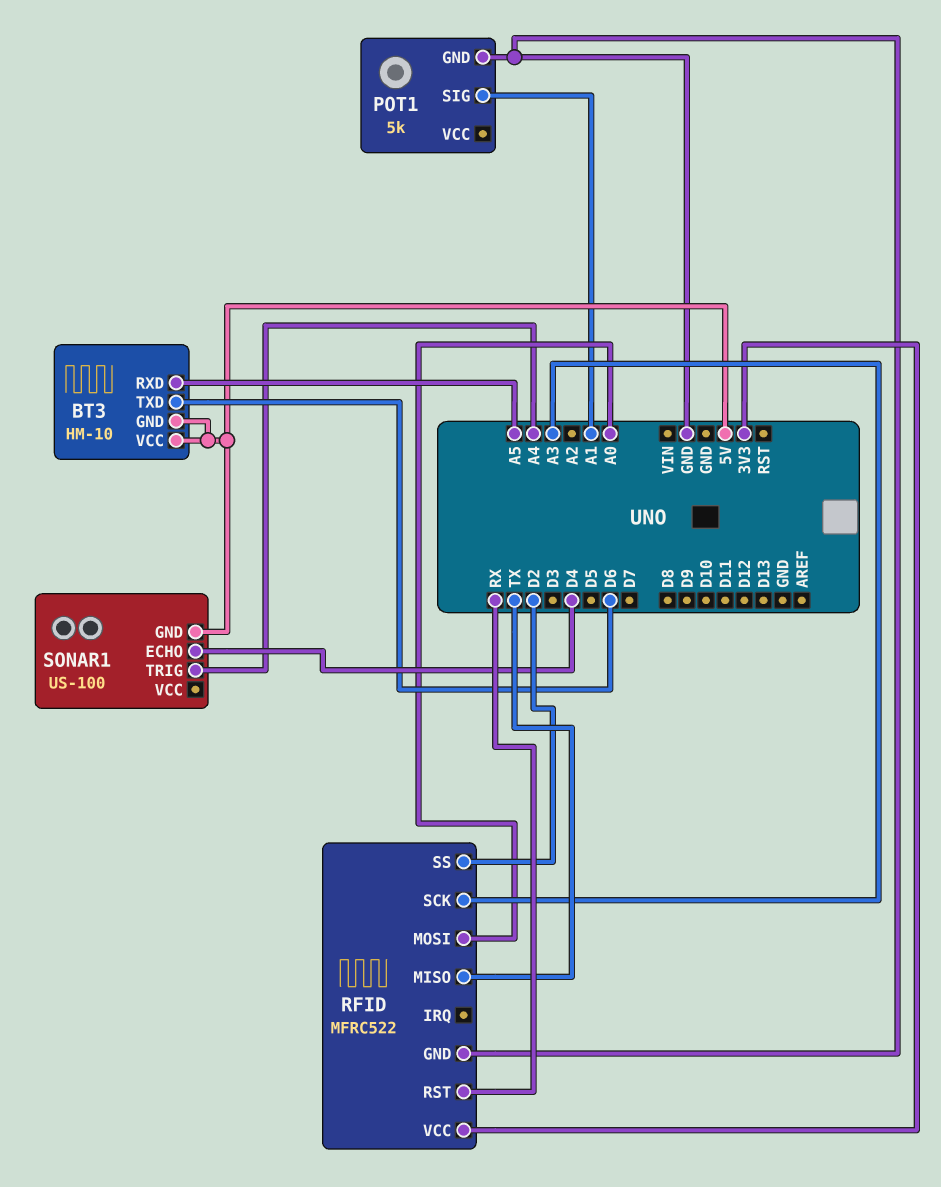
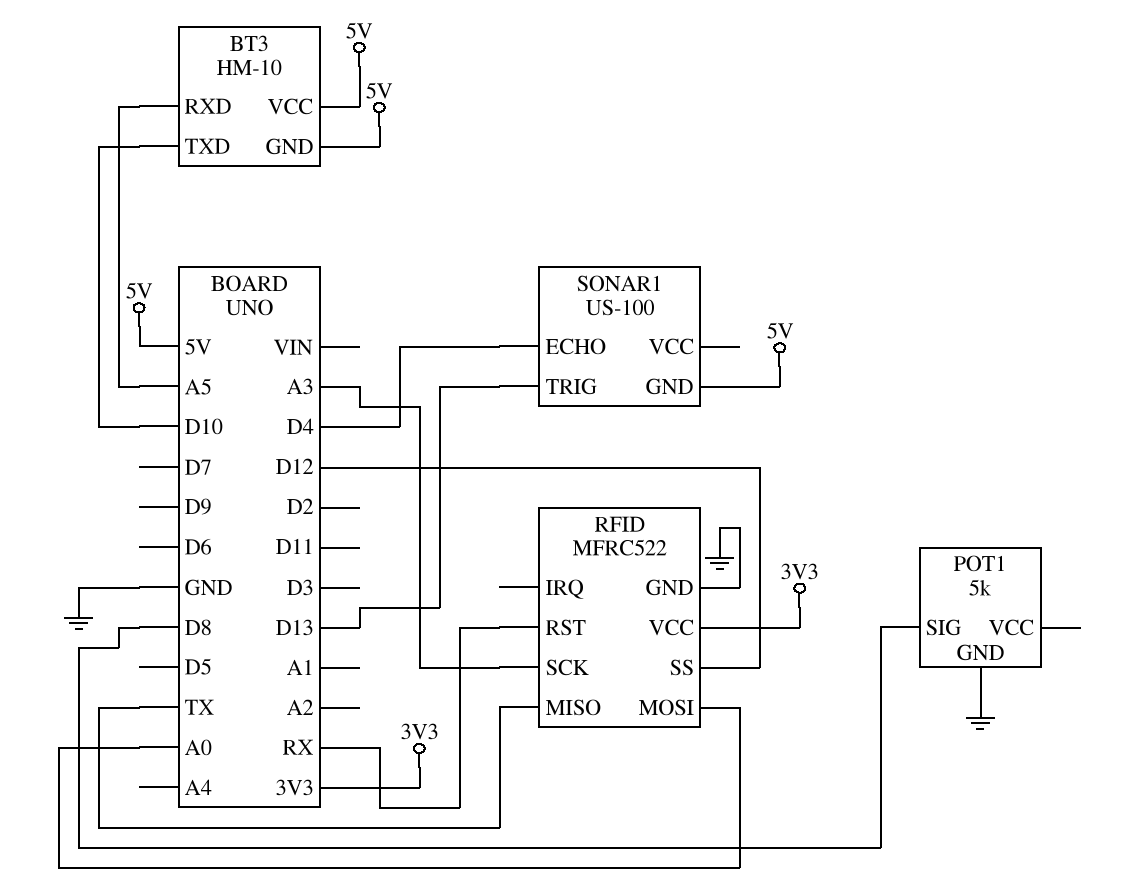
BT3 pin TXD: D6 -> D10
POT1 pin SIG: A1 -> D8
RFID pin SS: D2 -> D12
SONAR1 pin TRIG: A4 -> D13

